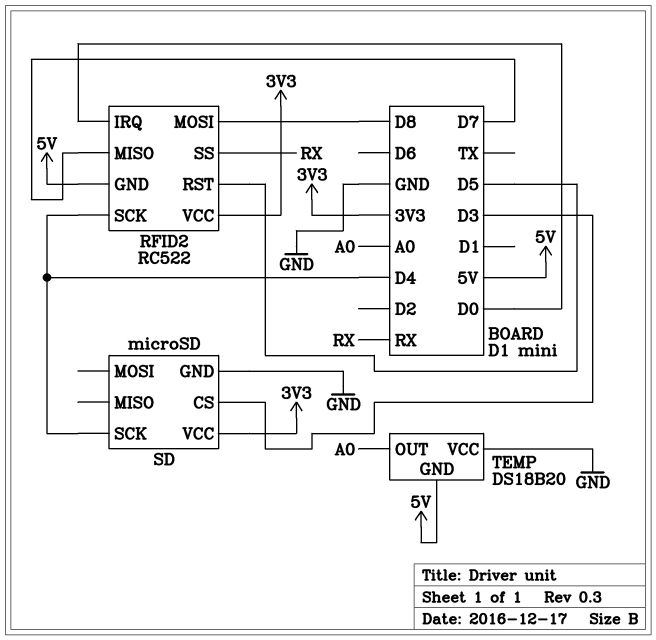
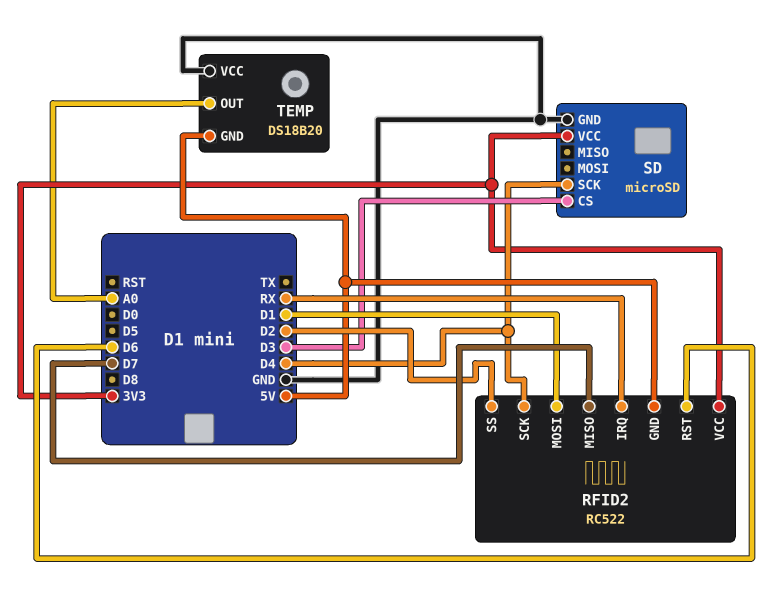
RFID2 pin IRQ: D0 -> RX
RFID2 pin MOSI: D8 -> D1
RFID2 pin RST: D5 -> D6
RFID2 pin SS: RX -> D2

